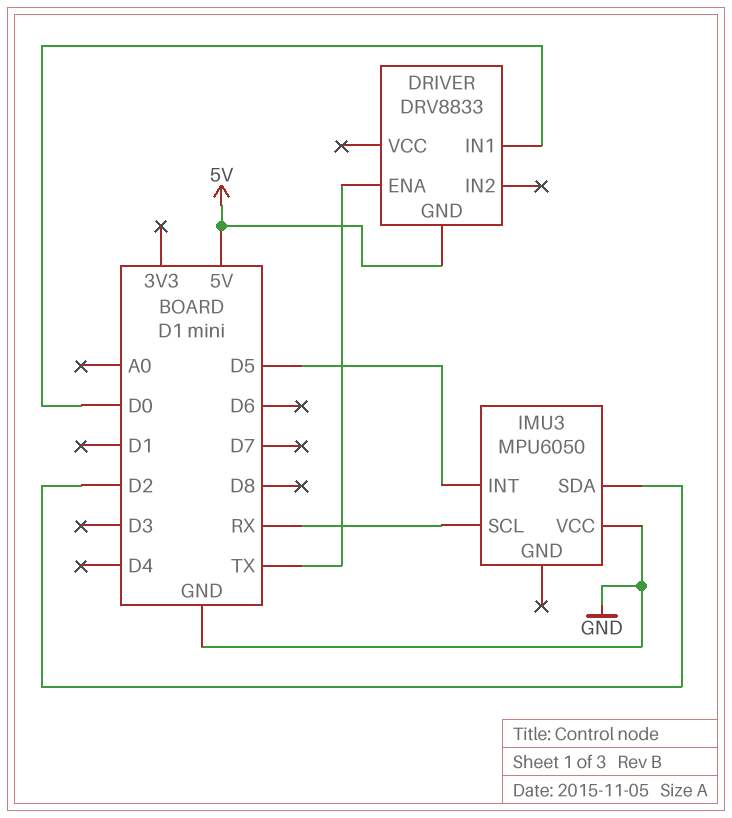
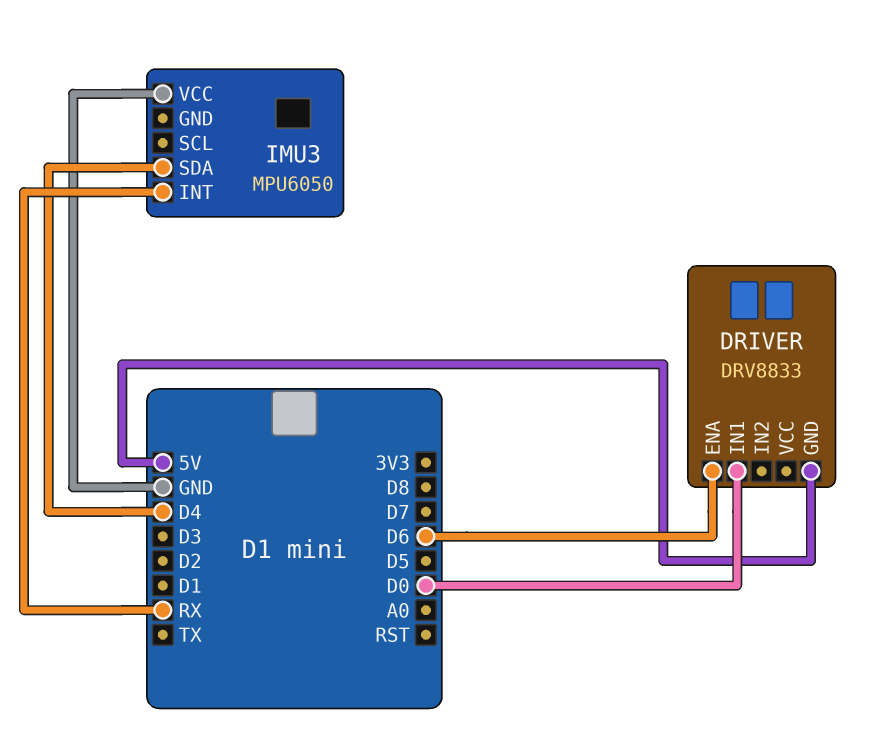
DRIVER pin ENA: TX -> D6
IMU3 pin INT: D5 -> RX
IMU3 pin SCL: RX -> none
IMU3 pin SDA: D2 -> D4

